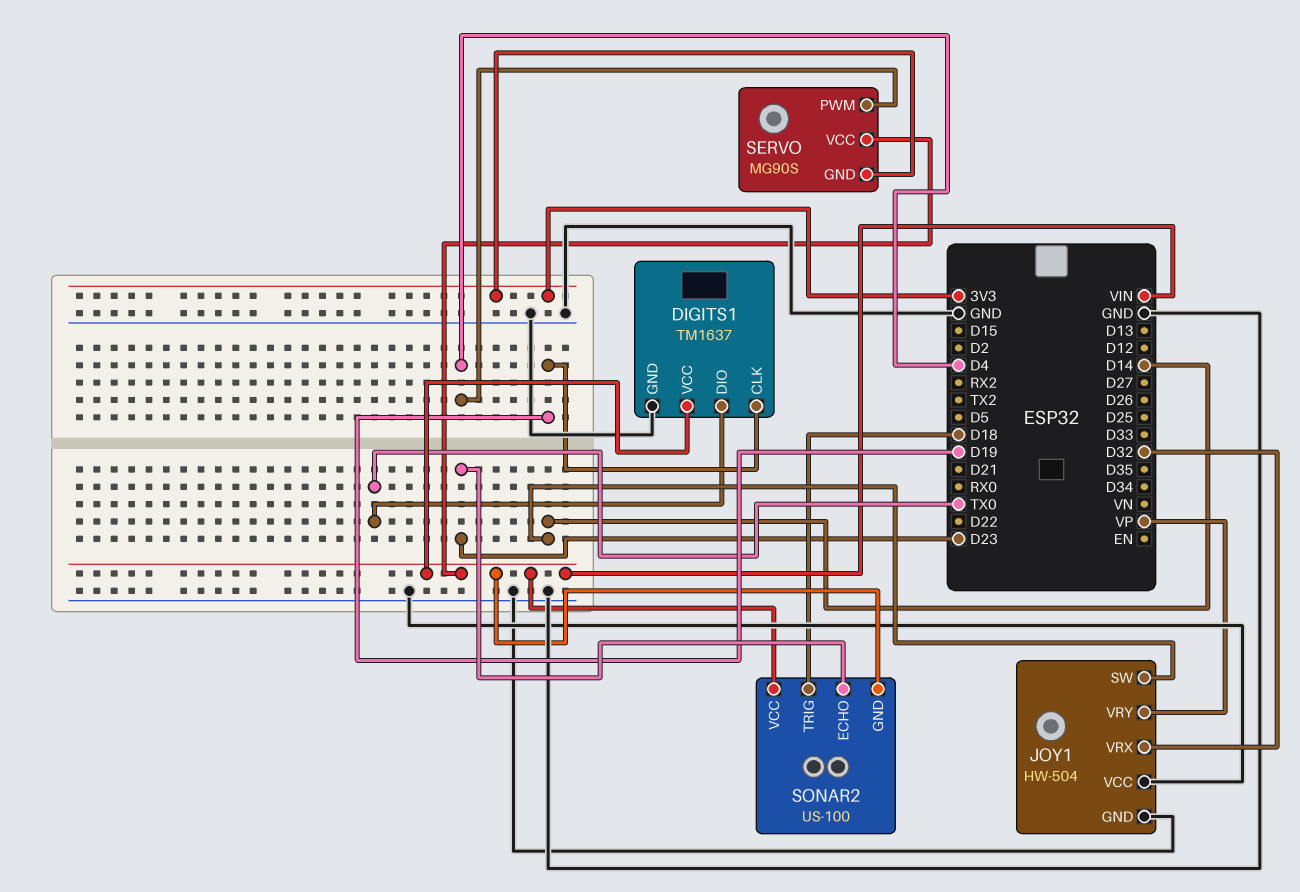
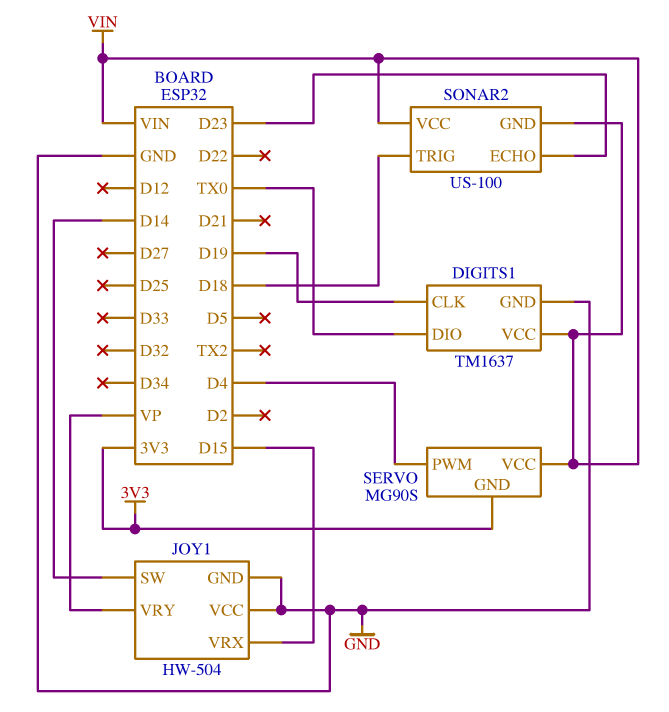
JOY1 pin VRX: D32 -> D15

